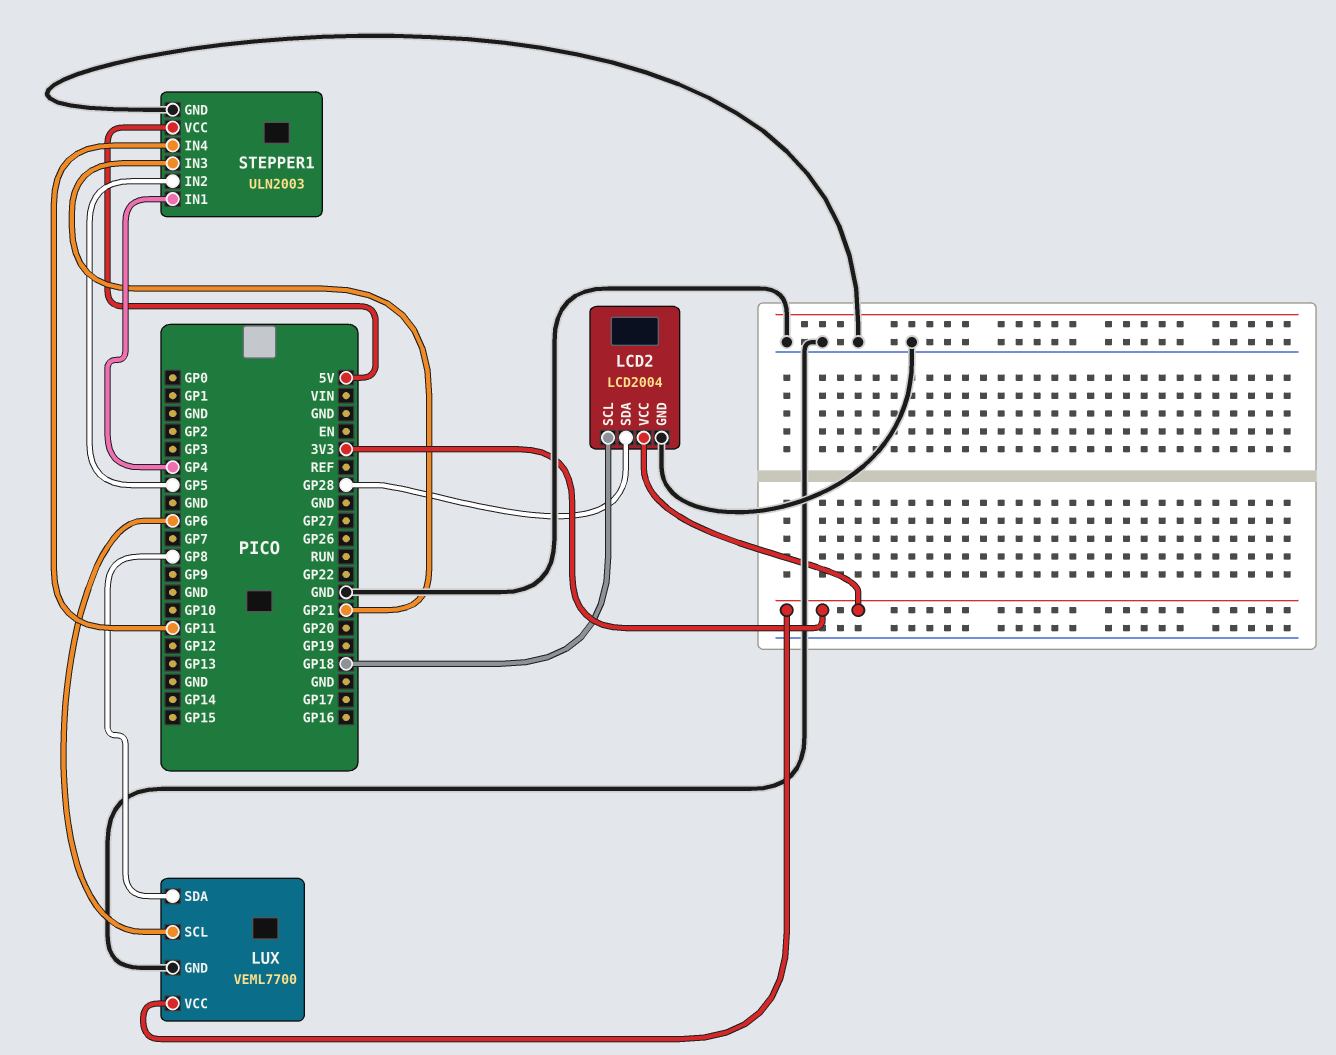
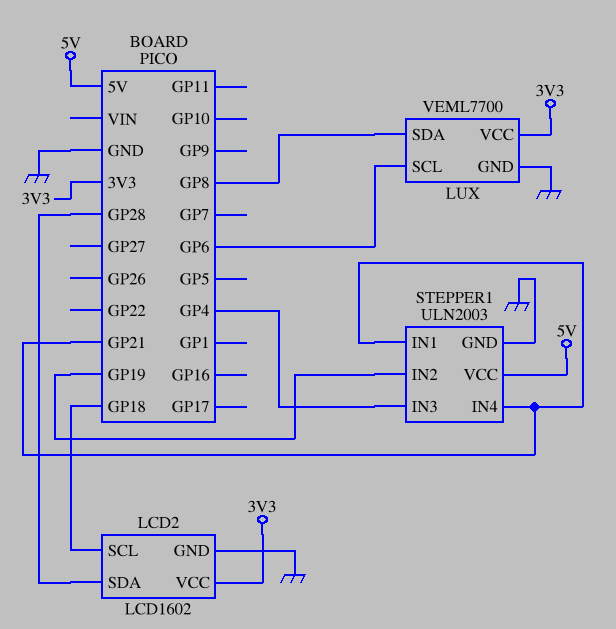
LCD2: LCD2004 -> LCD1602
STEPPER1 pin IN1: GP4 -> GP21
STEPPER1 pin IN2: GP5 -> GP19
STEPPER1 pin IN3: GP21 -> GP4
STEPPER1 pin IN4: GP11 -> GP21

